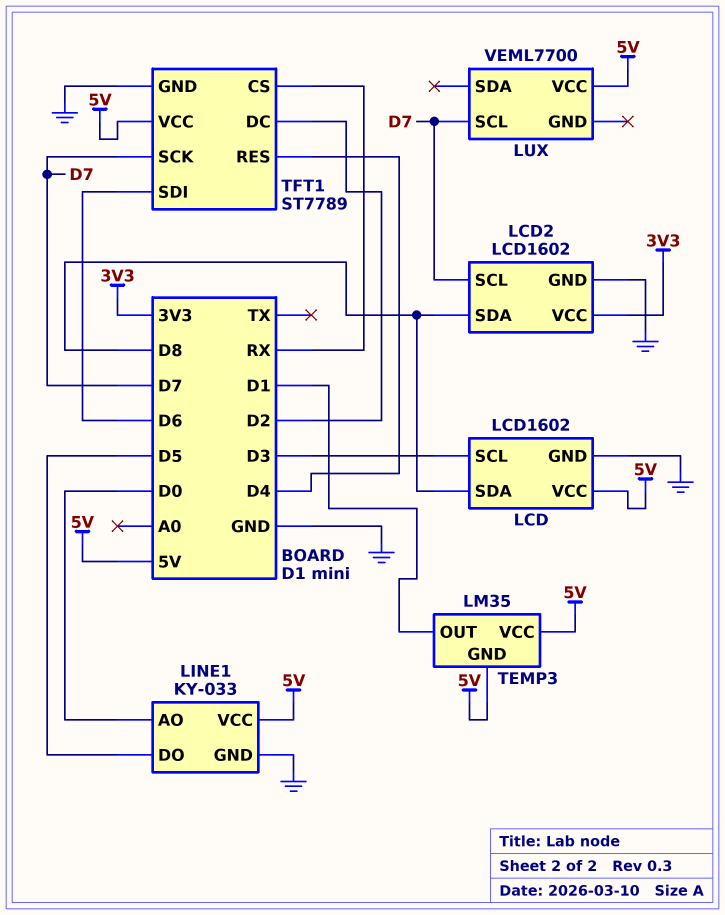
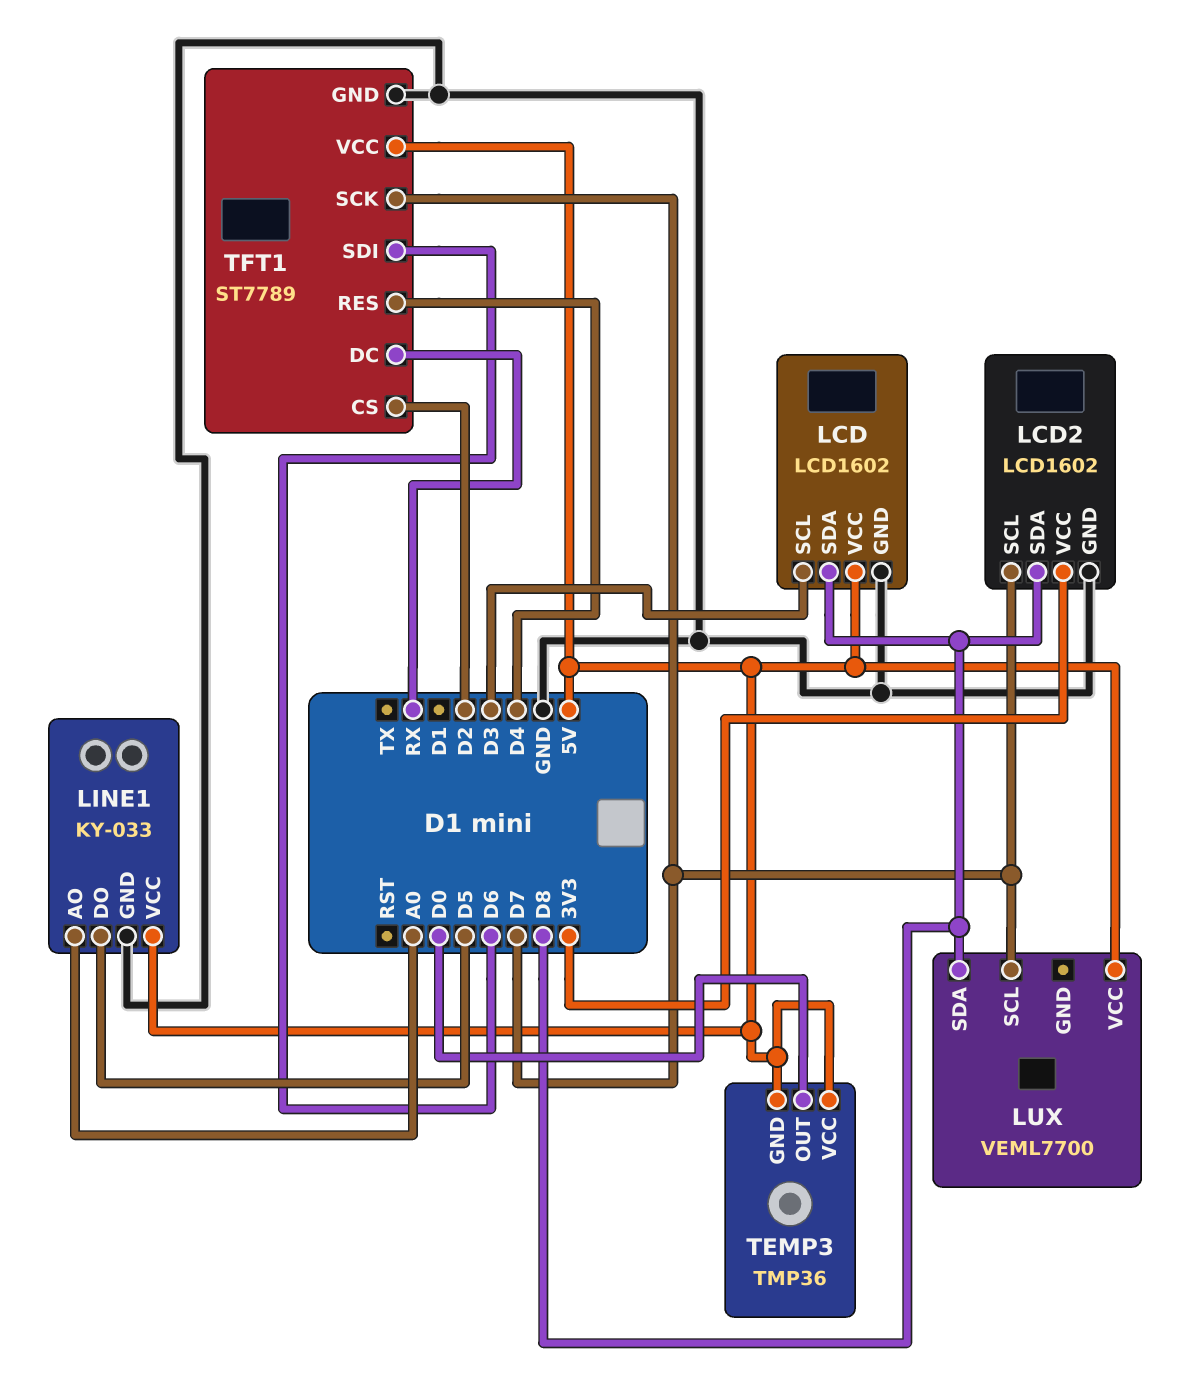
LINE1 pin AO: D0 -> A0
LUX pin SDA: none -> D8
TEMP3: LM35 -> TMP36
TEMP3 pin OUT: D1 -> D0
TFT1 pin CS: RX -> D2
TFT1 pin DC: D2 -> RX

